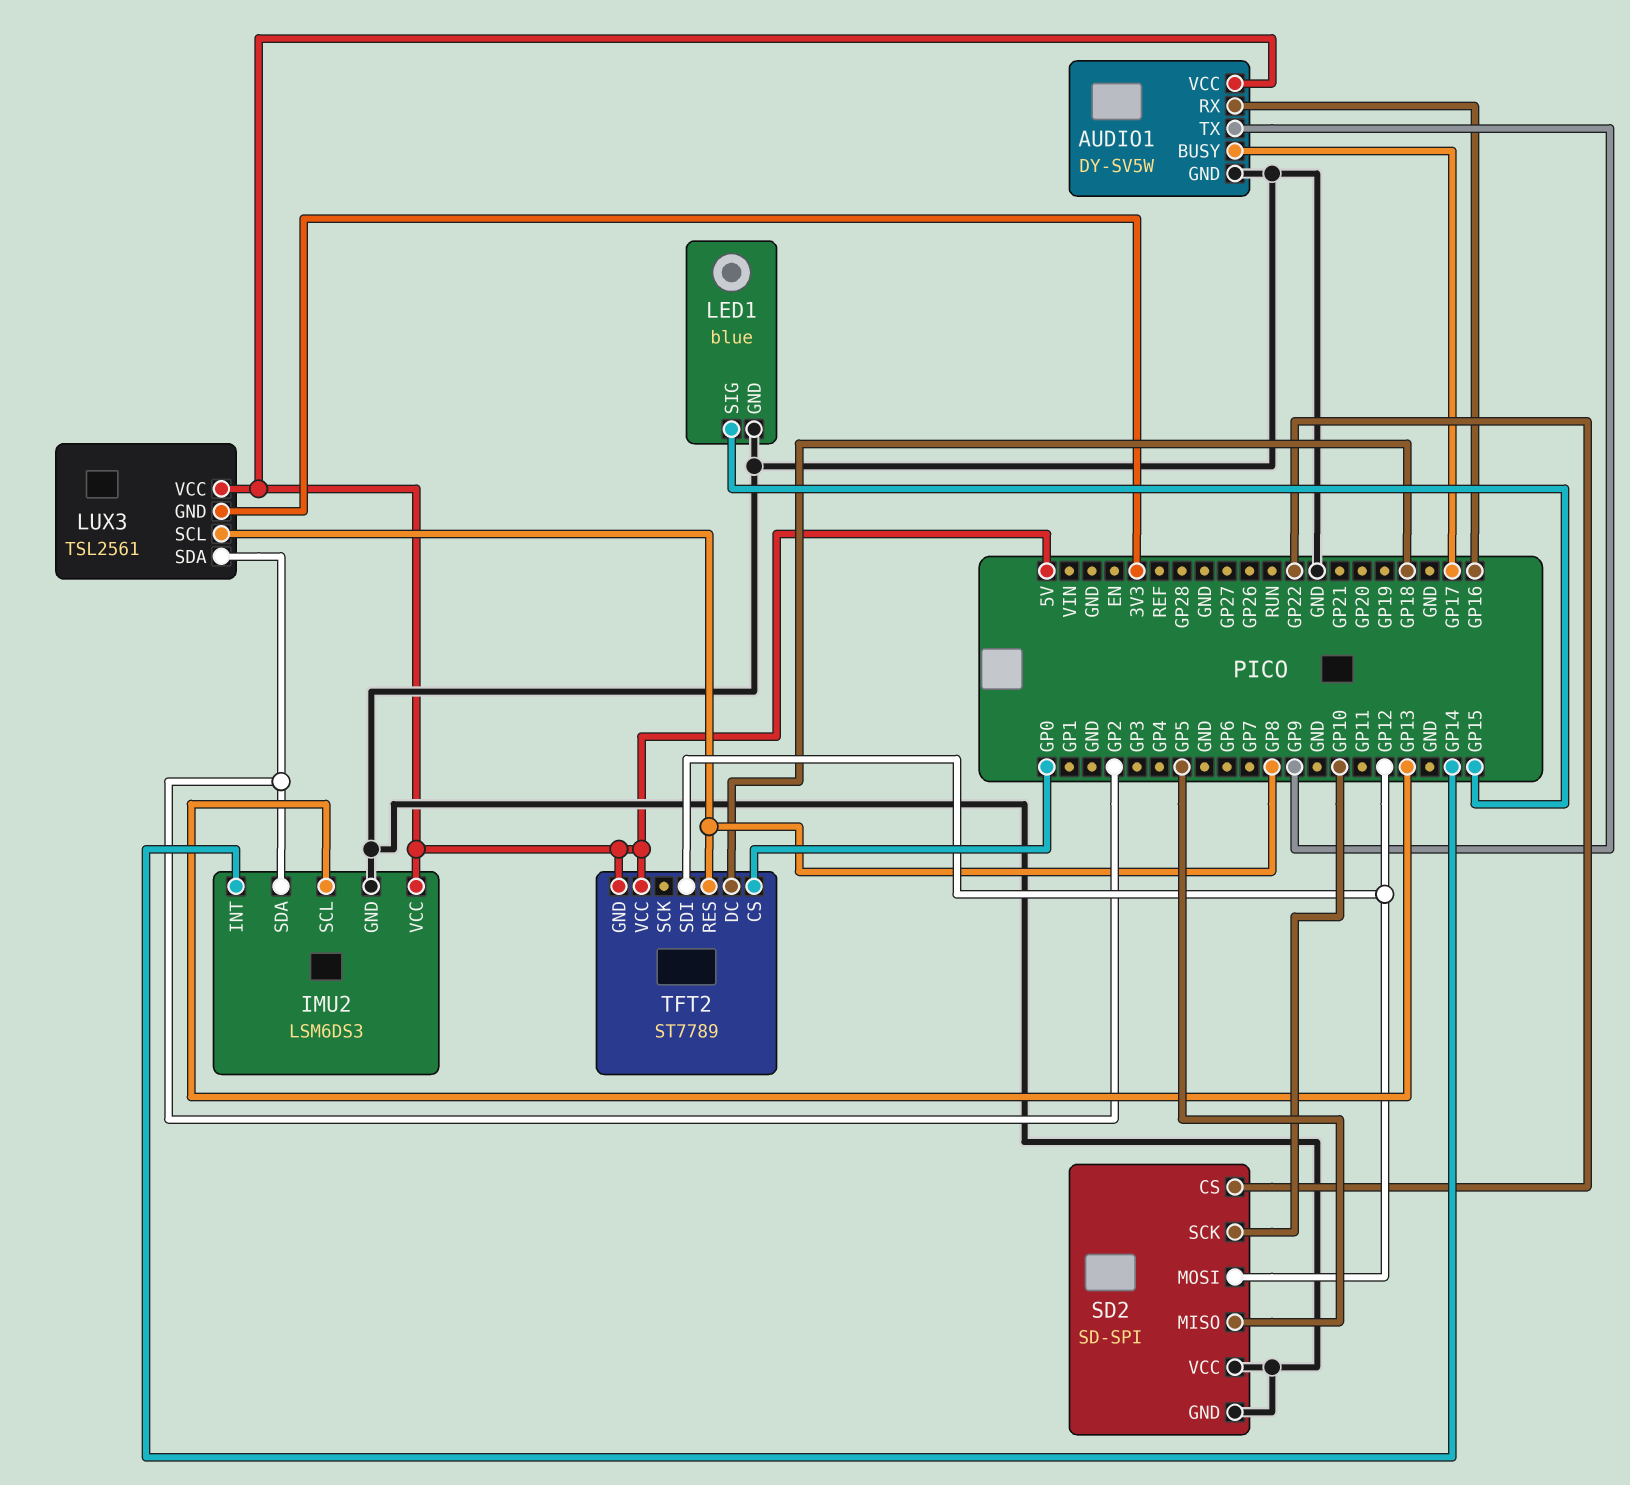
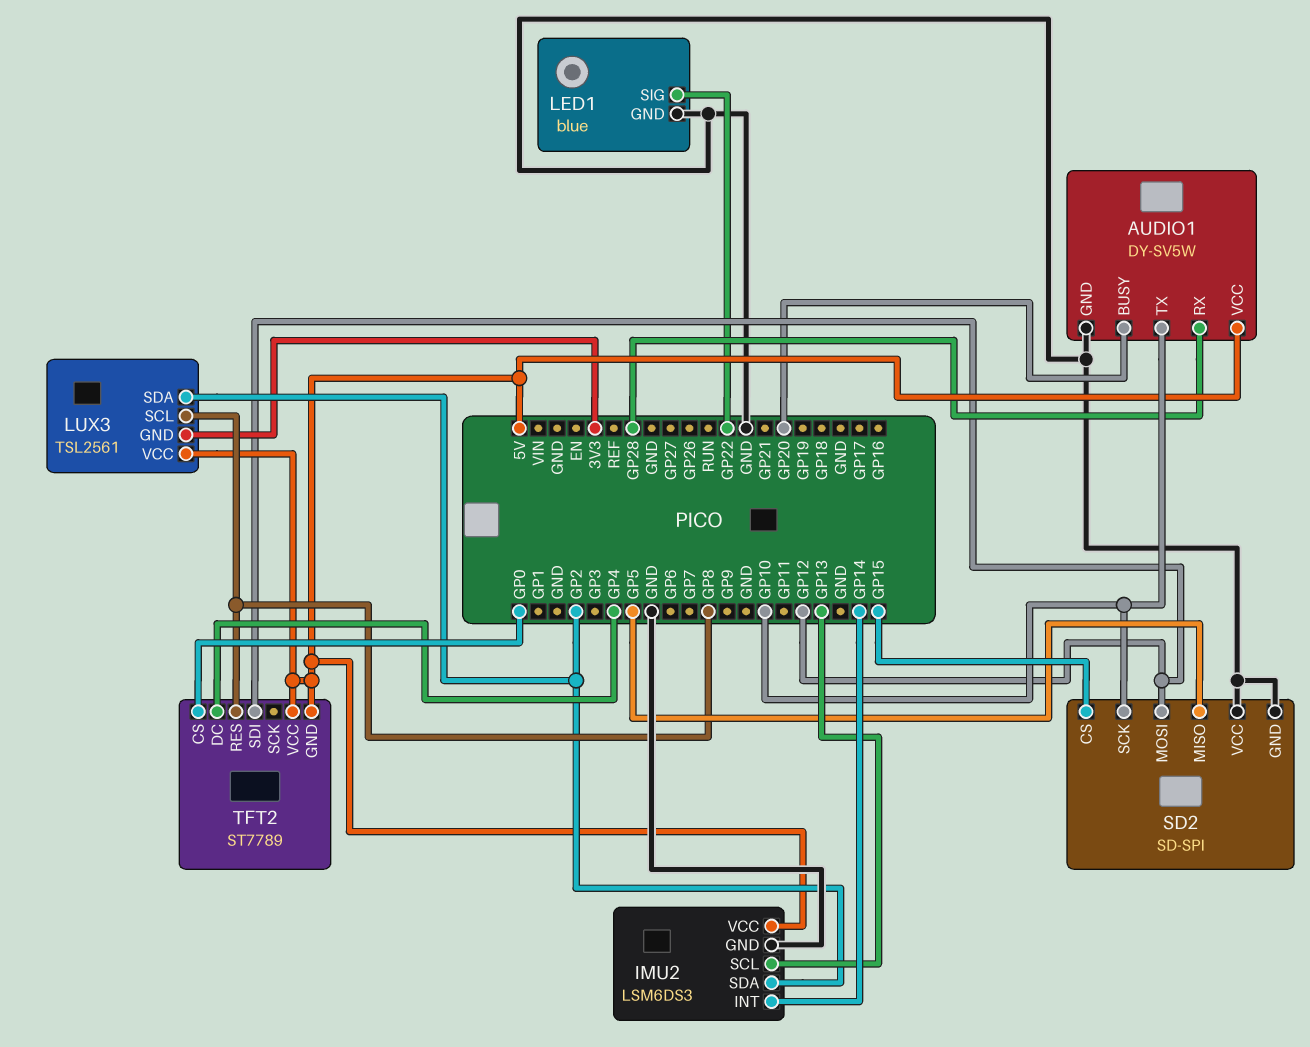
AUDIO1 pin BUSY: GP17 -> GP20
AUDIO1 pin RX: GP16 -> GP28
AUDIO1 pin TX: GP9 -> GP10
LED1 pin SIG: GP15 -> GP22
SD2 pin CS: GP22 -> GP15
TFT2 pin DC: GP18 -> GP4

